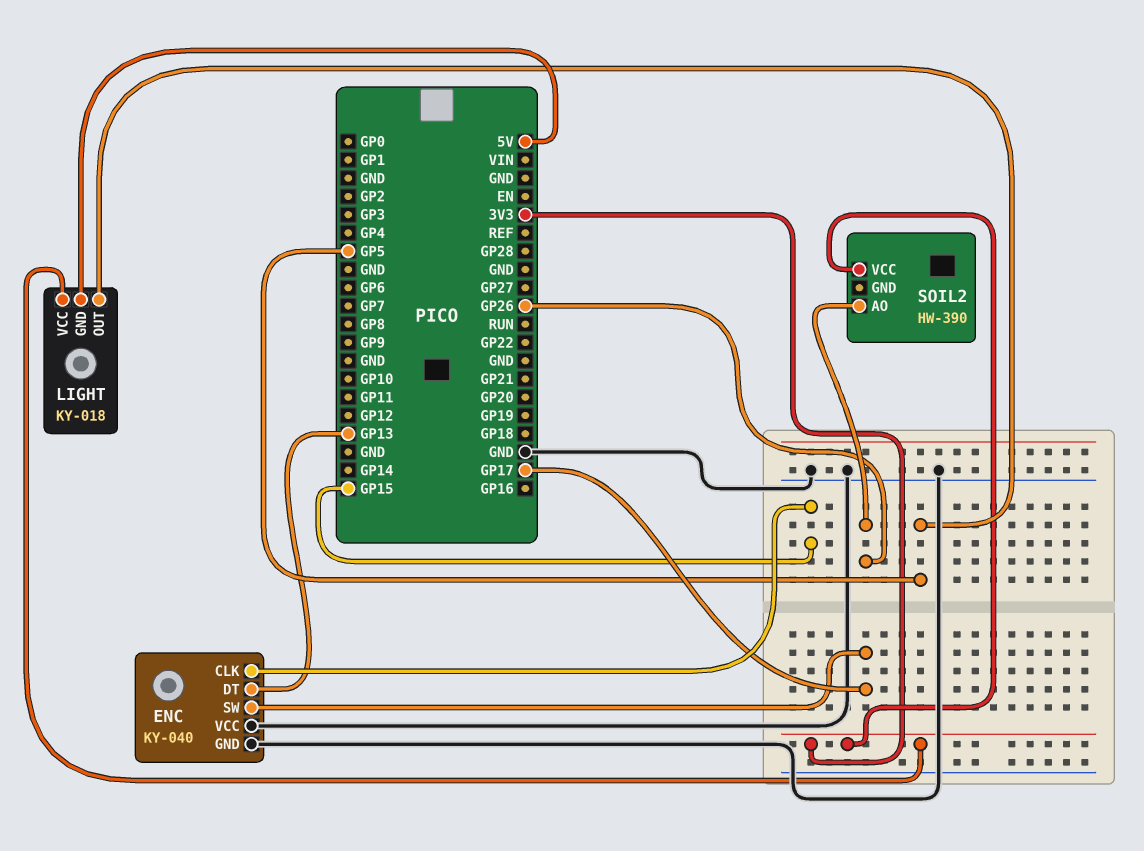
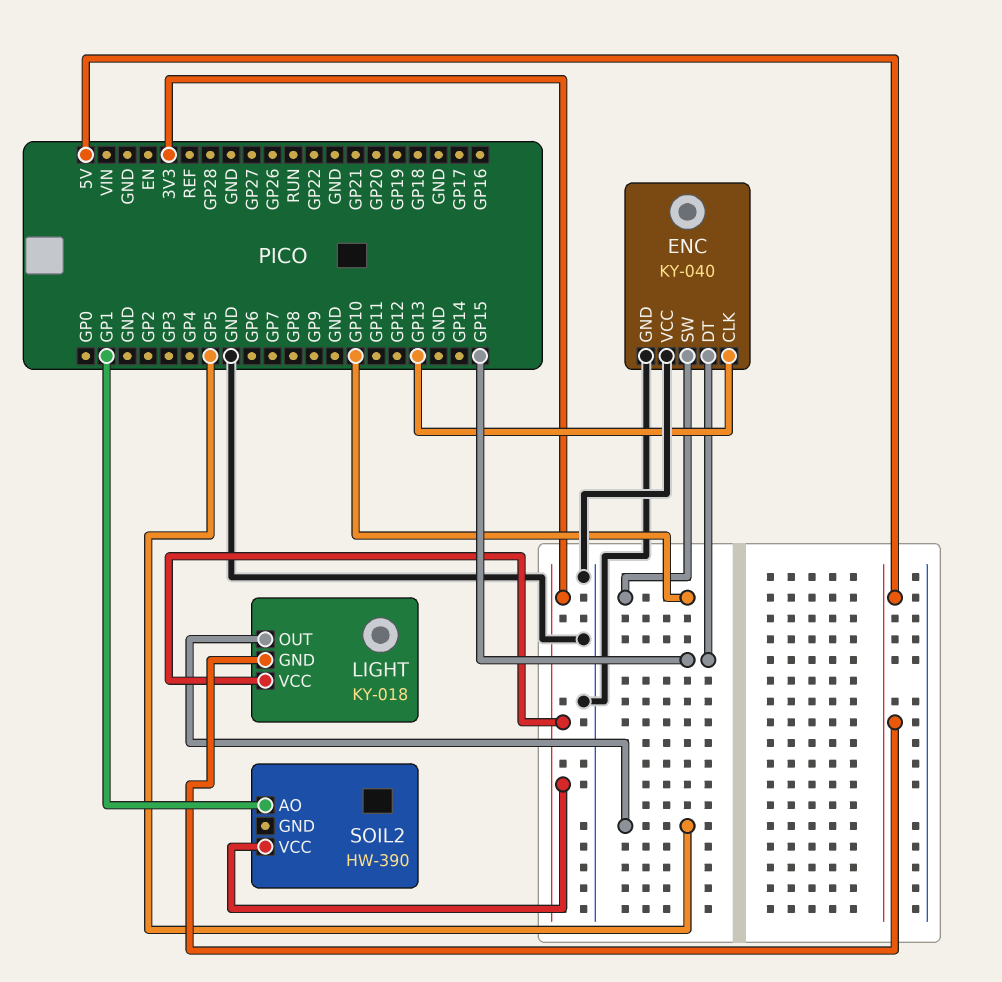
ENC pin CLK: GP15 -> GP13
ENC pin DT: GP13 -> GP15
ENC pin SW: GP17 -> GP10
SOIL2 pin AO: GP26 -> GP1

